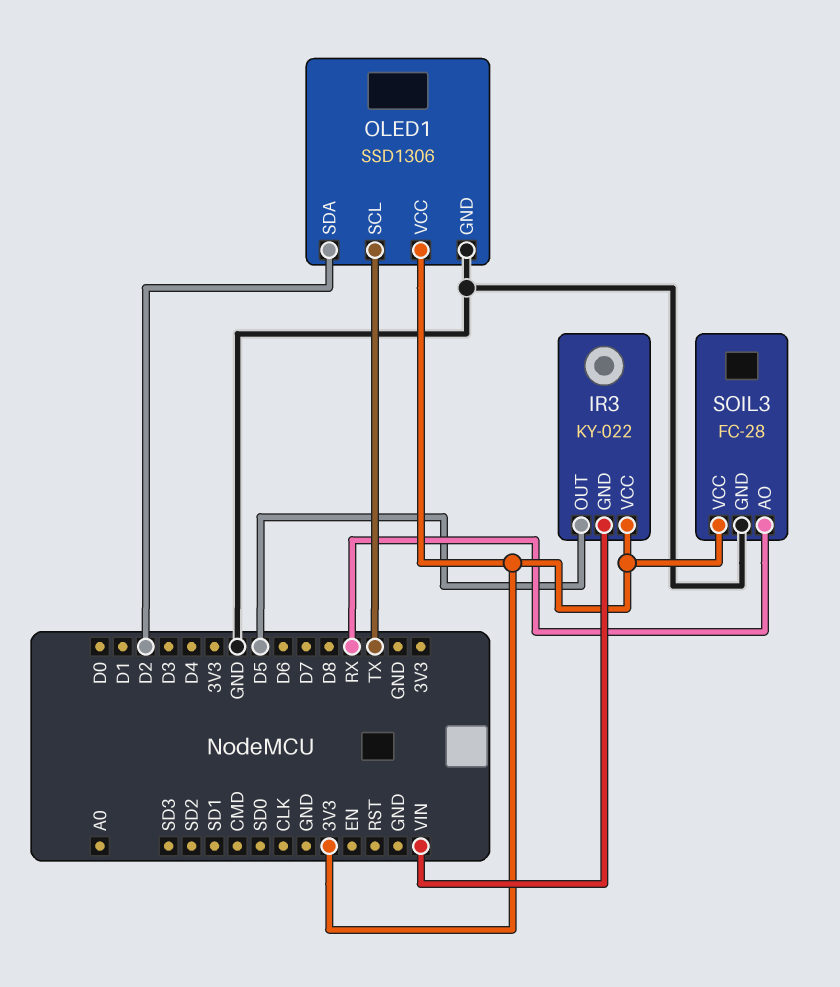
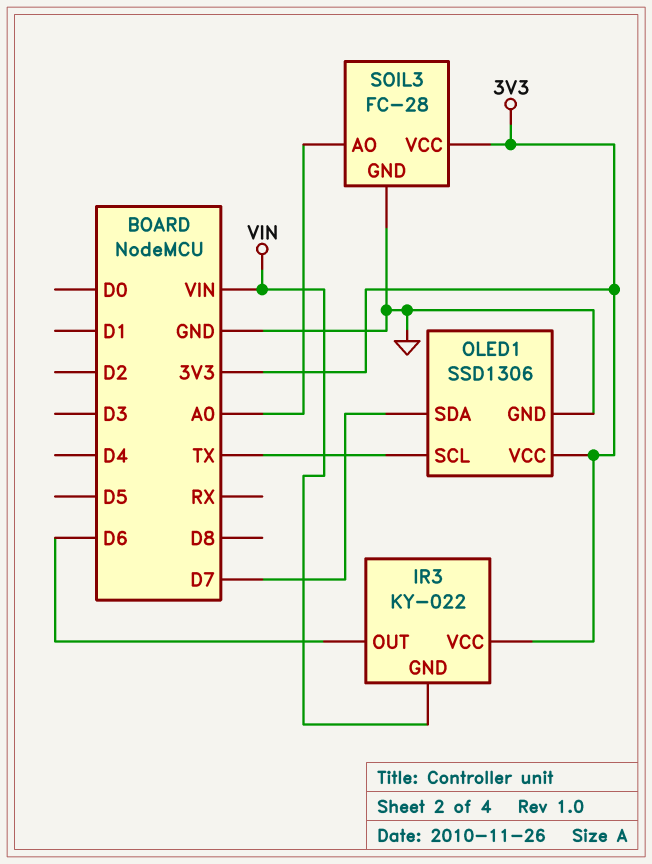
IR3 pin OUT: D5 -> D6
OLED1 pin SDA: D2 -> D7
SOIL3 pin AO: RX -> A0

